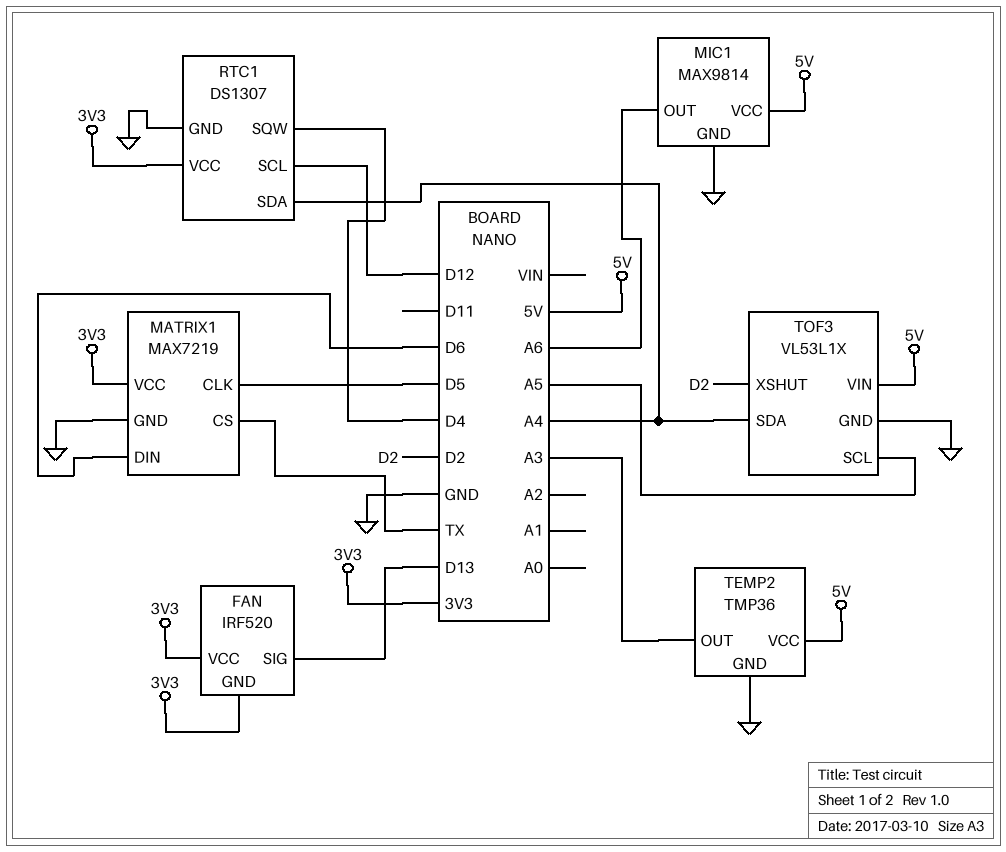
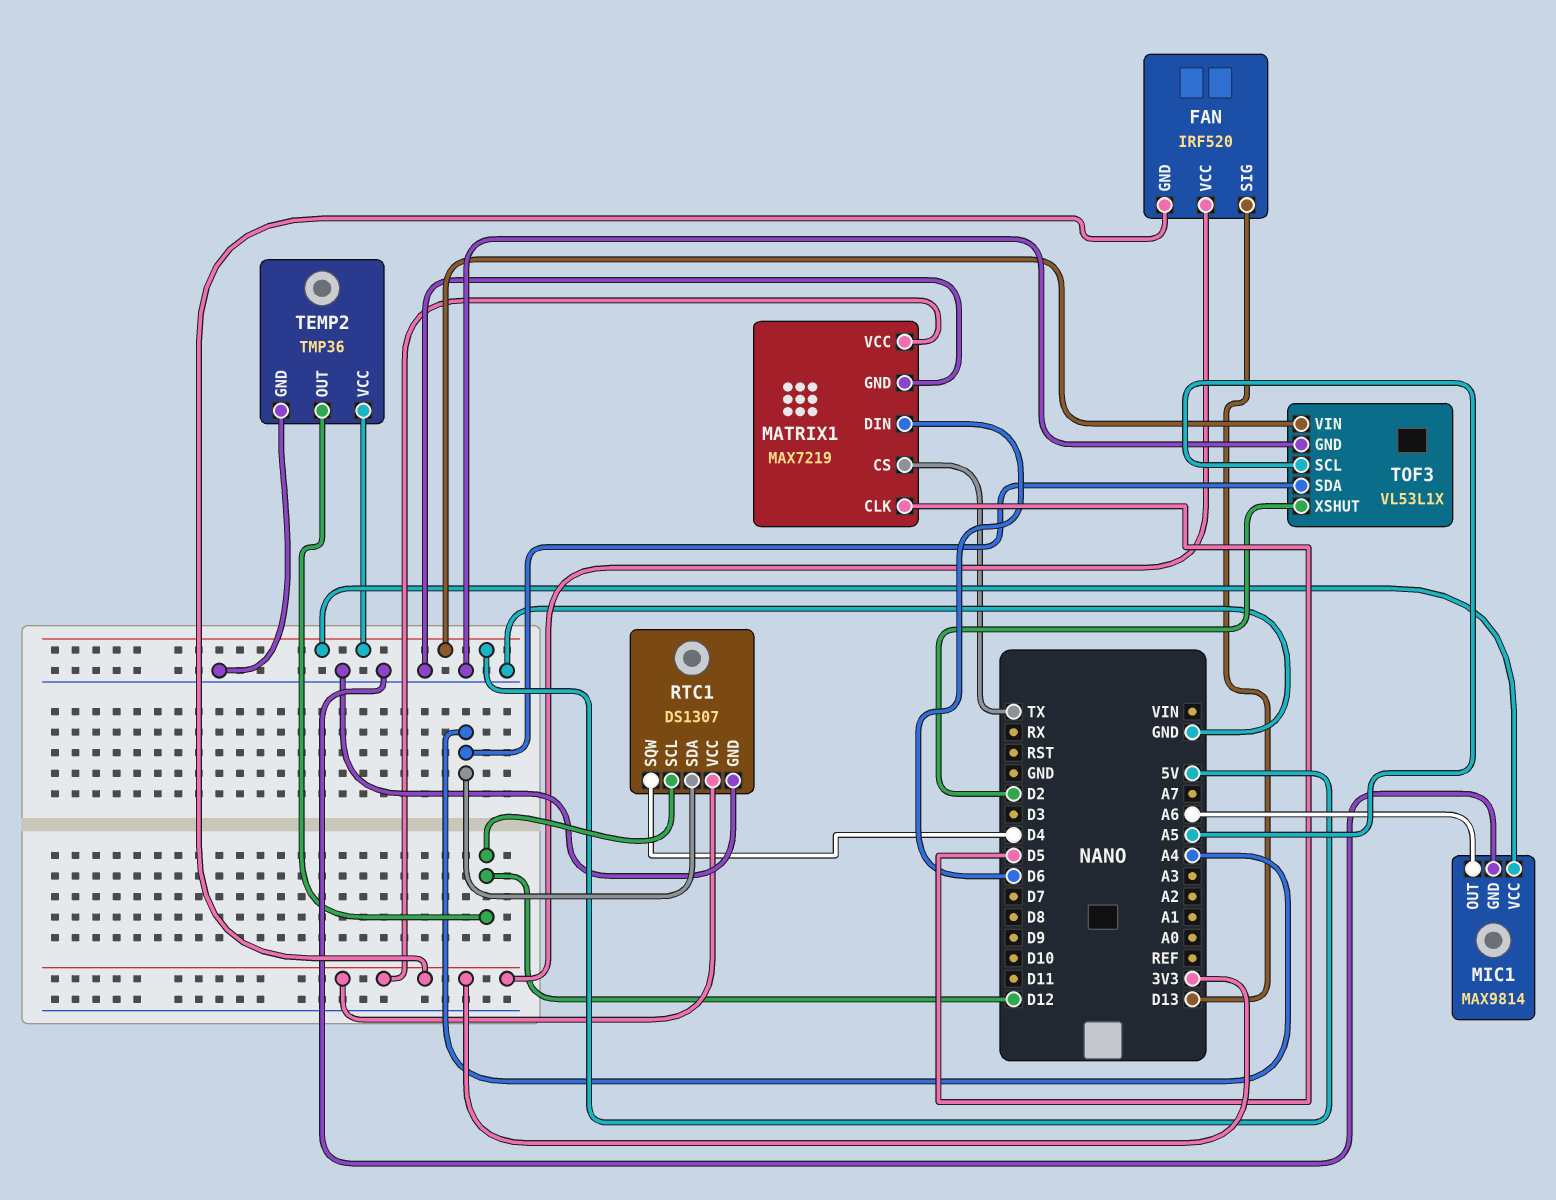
TEMP2 pin OUT: A3 -> D12

